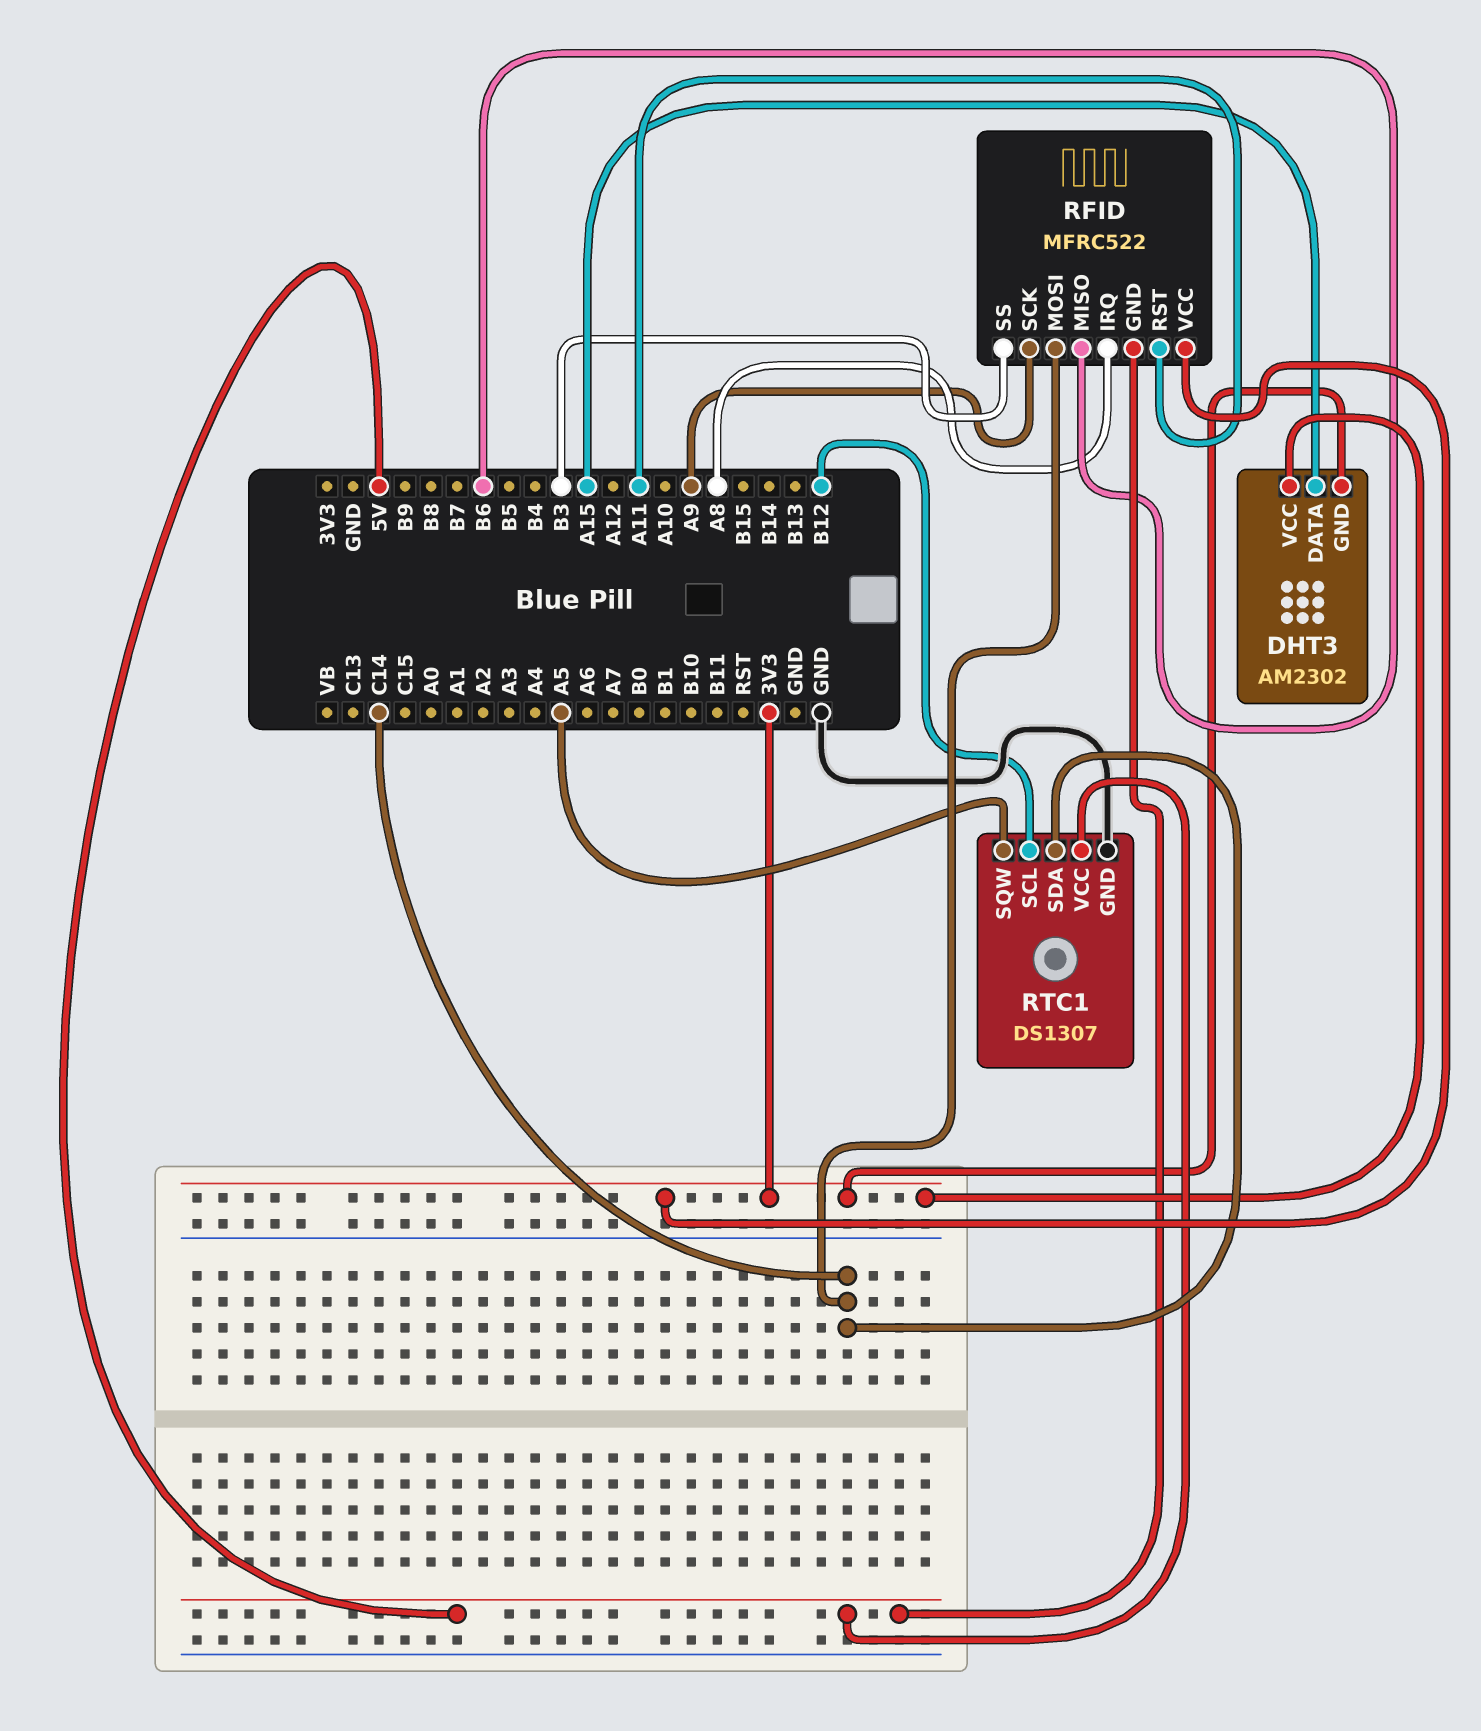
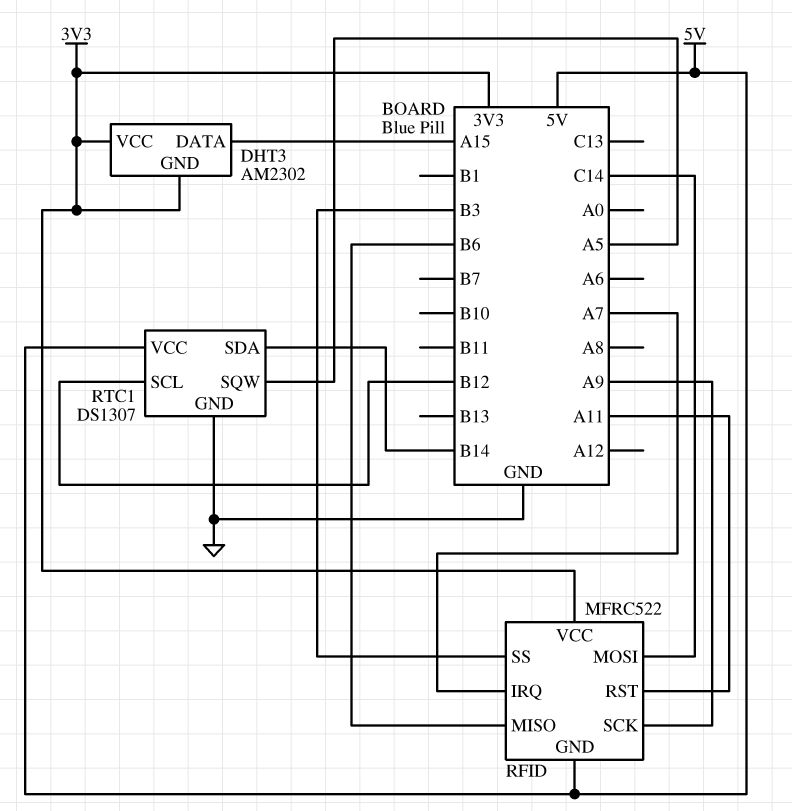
RFID pin IRQ: A8 -> A7
RTC1 pin SDA: C14 -> B14

